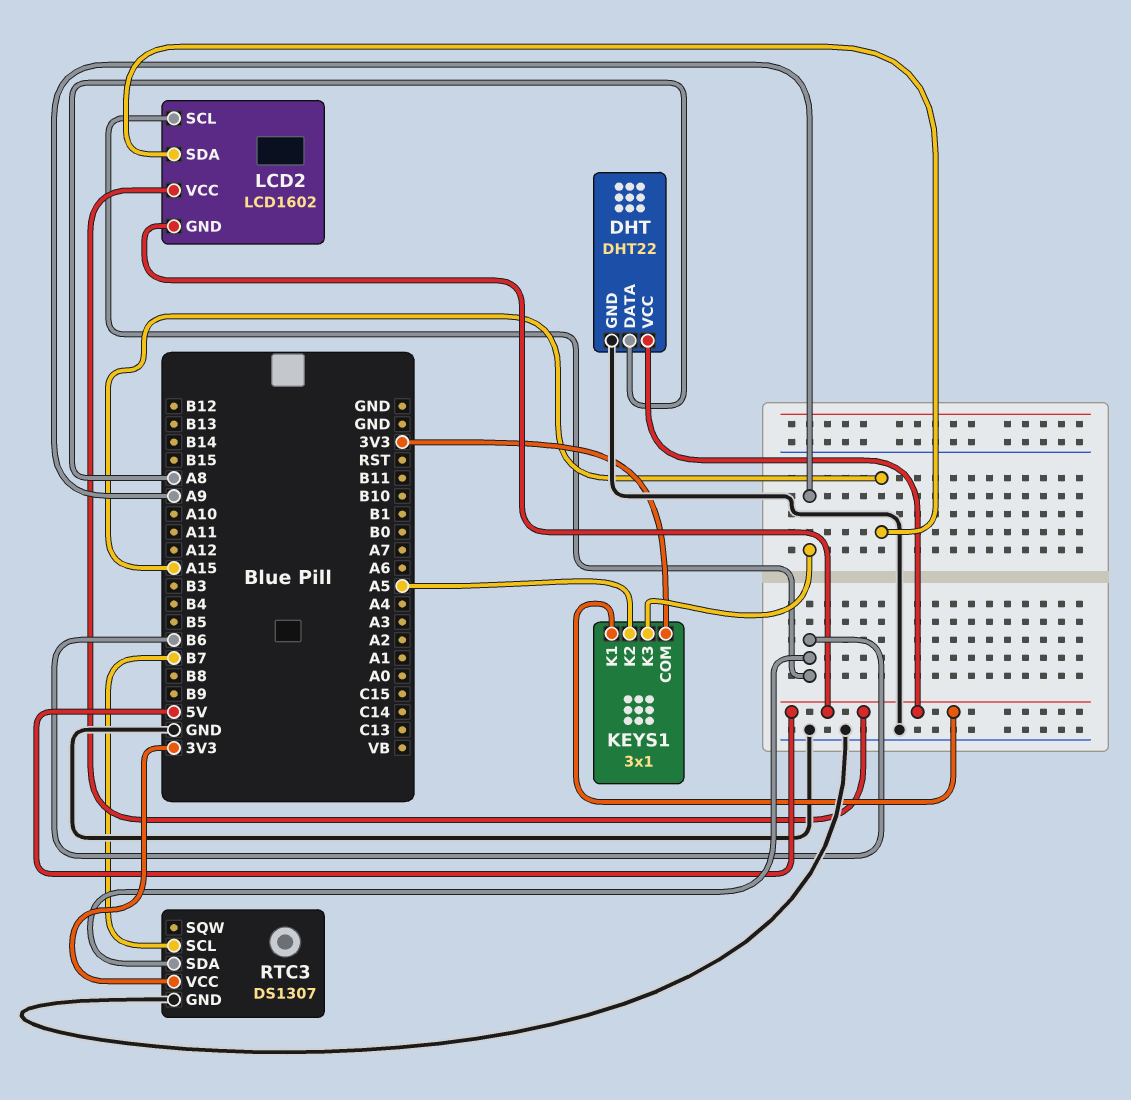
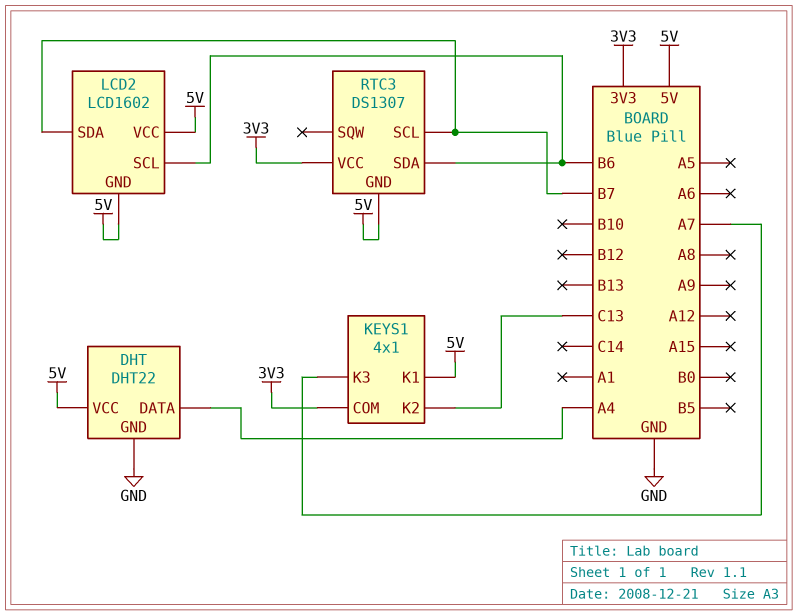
DHT pin DATA: A8 -> A4
KEYS1: 3x1 -> 4x1
KEYS1 pin K2: A5 -> C13
KEYS1 pin K3: A9 -> A7
LCD2 pin SDA: A15 -> B7
RTC3 pin GND: GND -> 5V

